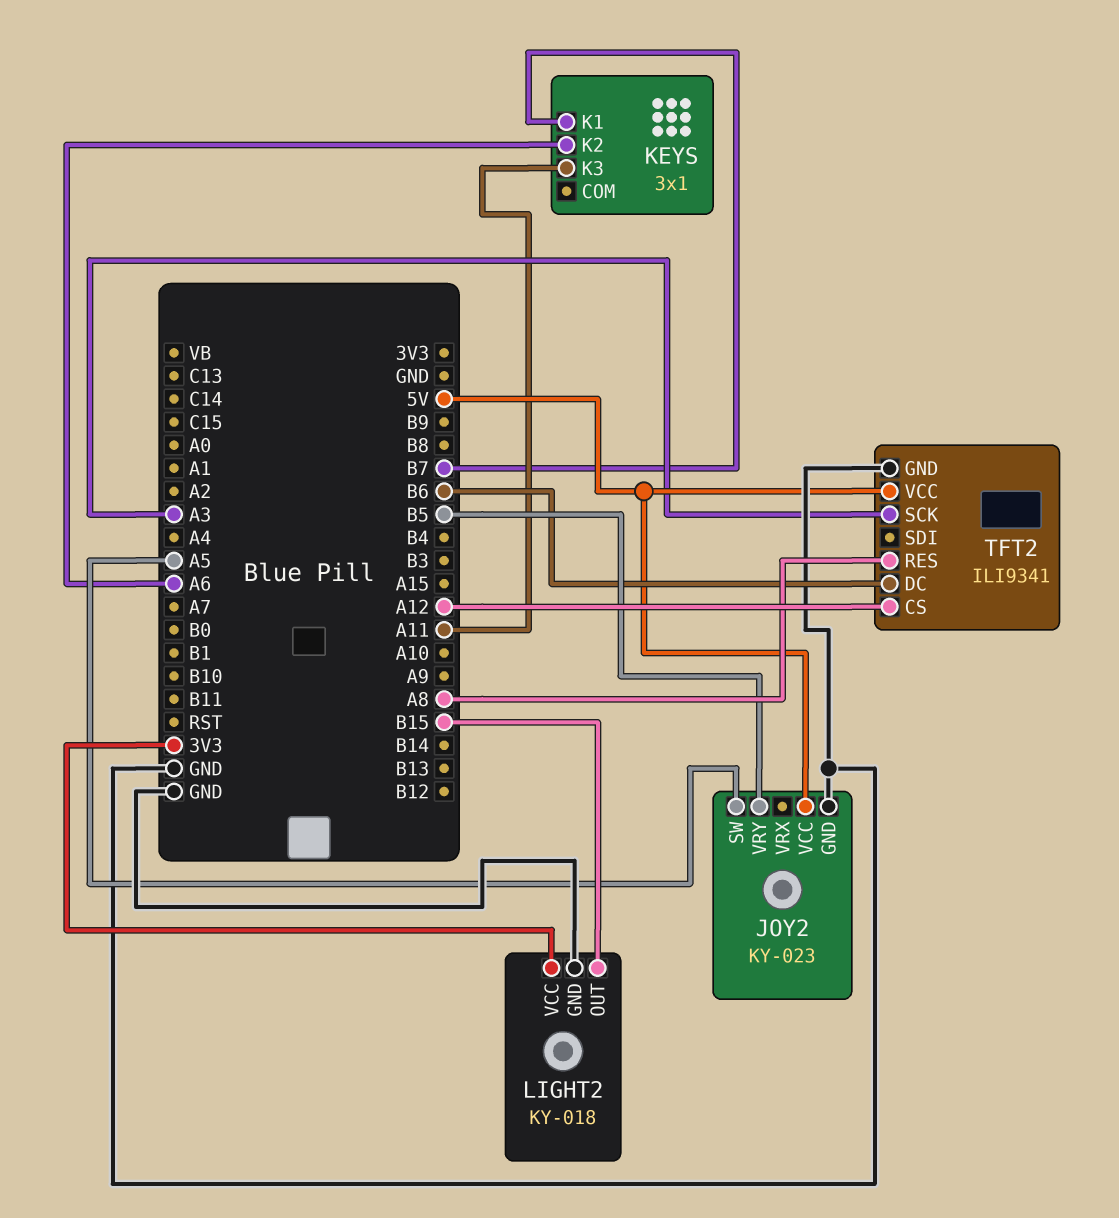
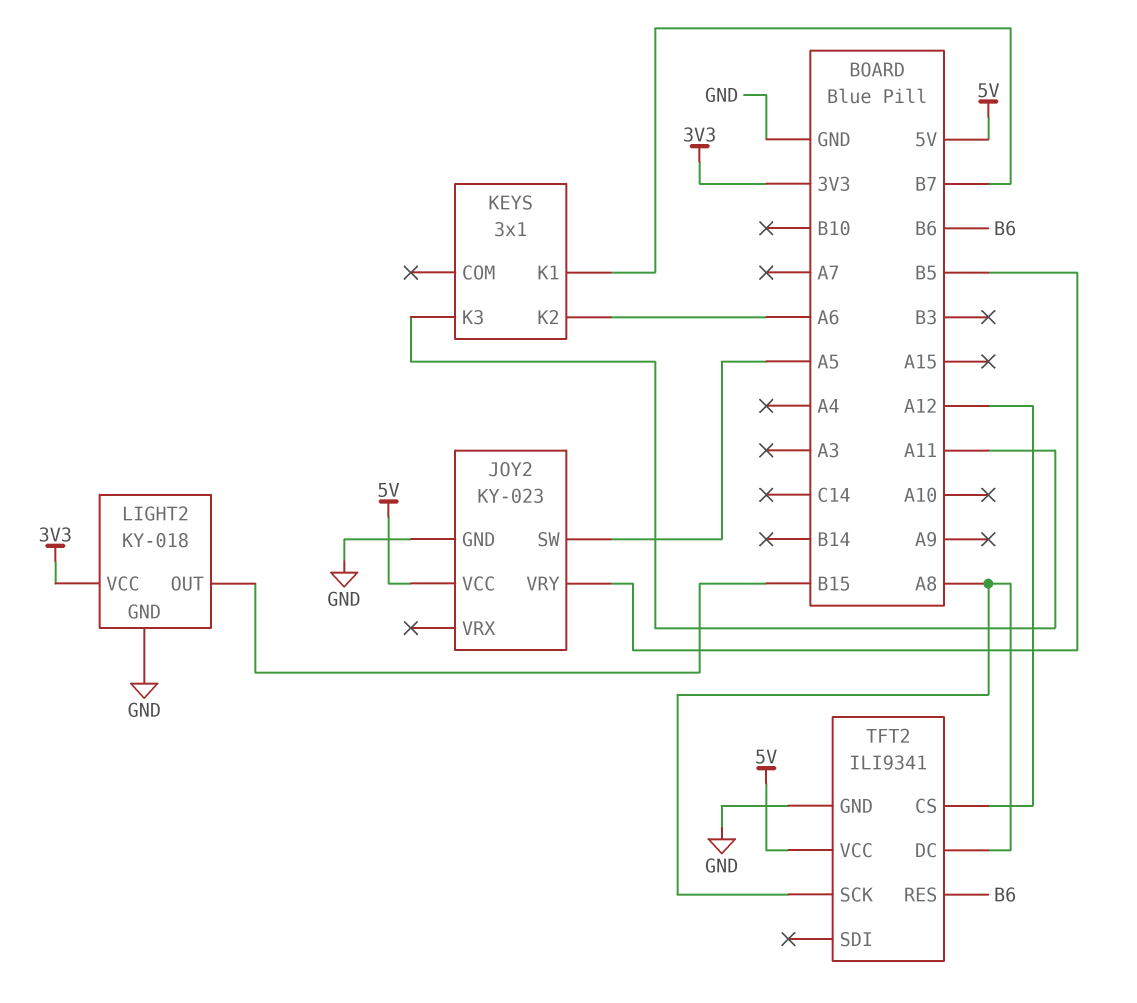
TFT2 pin DC: B6 -> A8
TFT2 pin RES: A8 -> B6
TFT2 pin SCK: A3 -> A8

